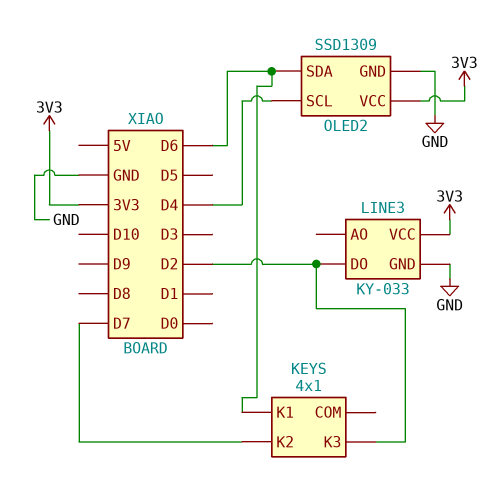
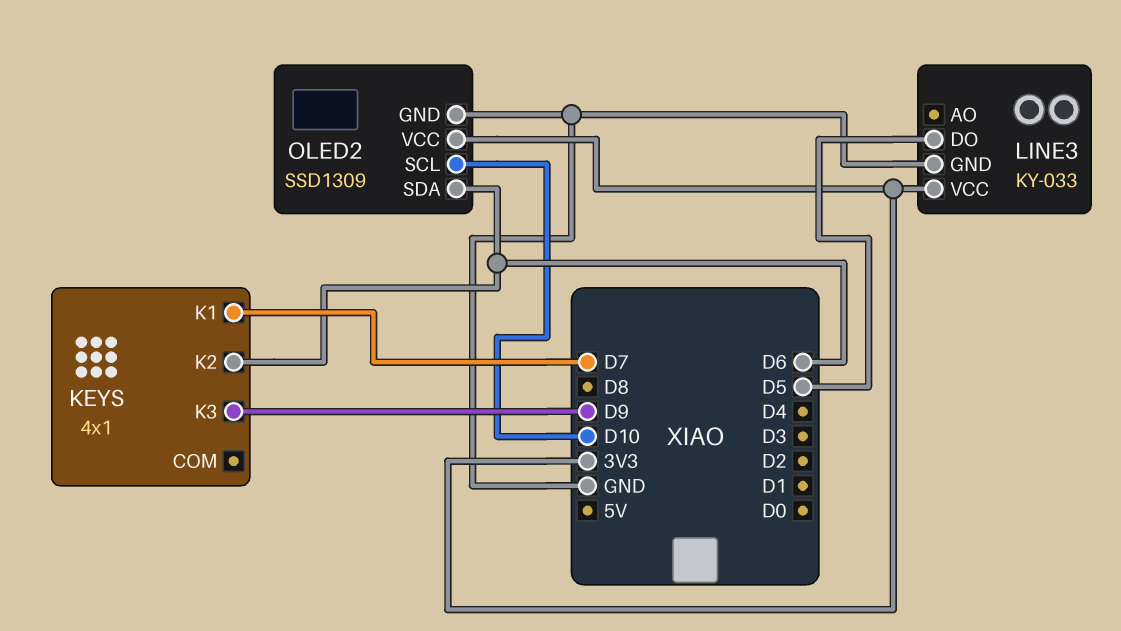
KEYS pin K1: D6 -> D7
KEYS pin K2: D7 -> D6
KEYS pin K3: D2 -> D9
LINE3 pin DO: D2 -> D5
OLED2 pin SCL: D4 -> D10

